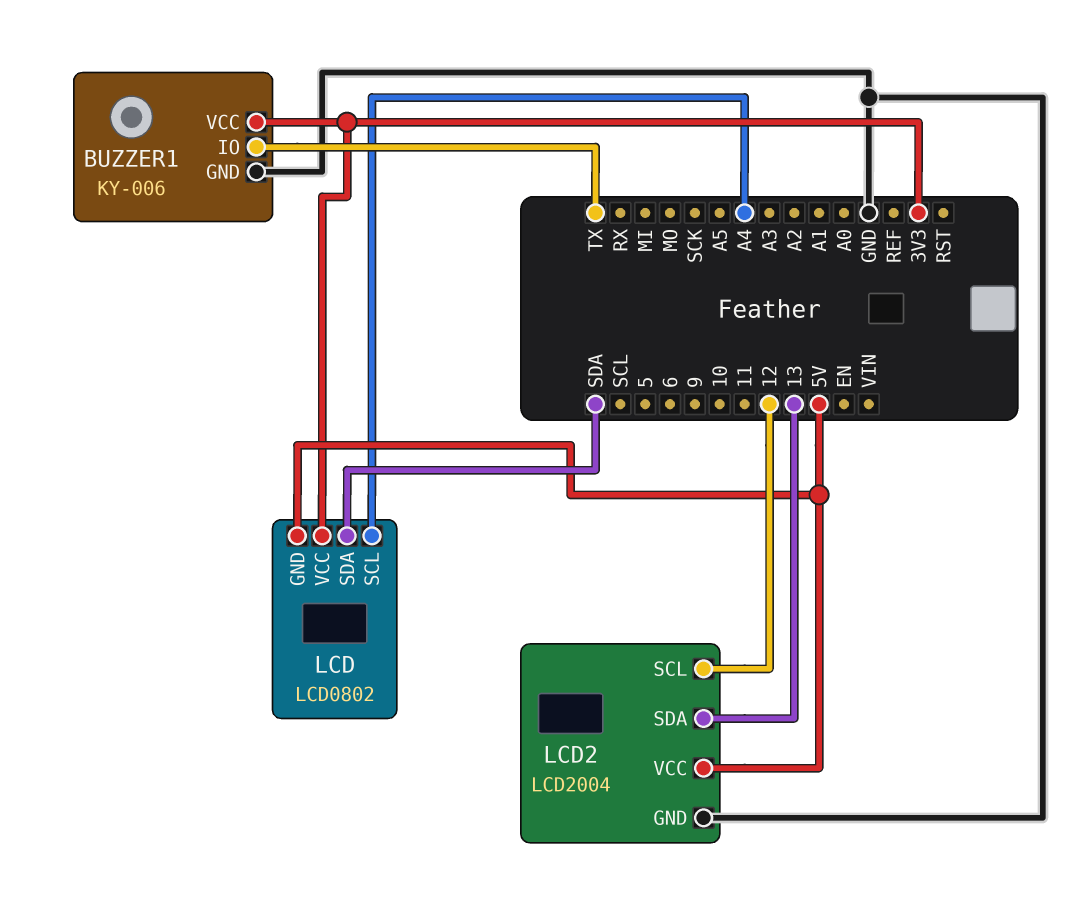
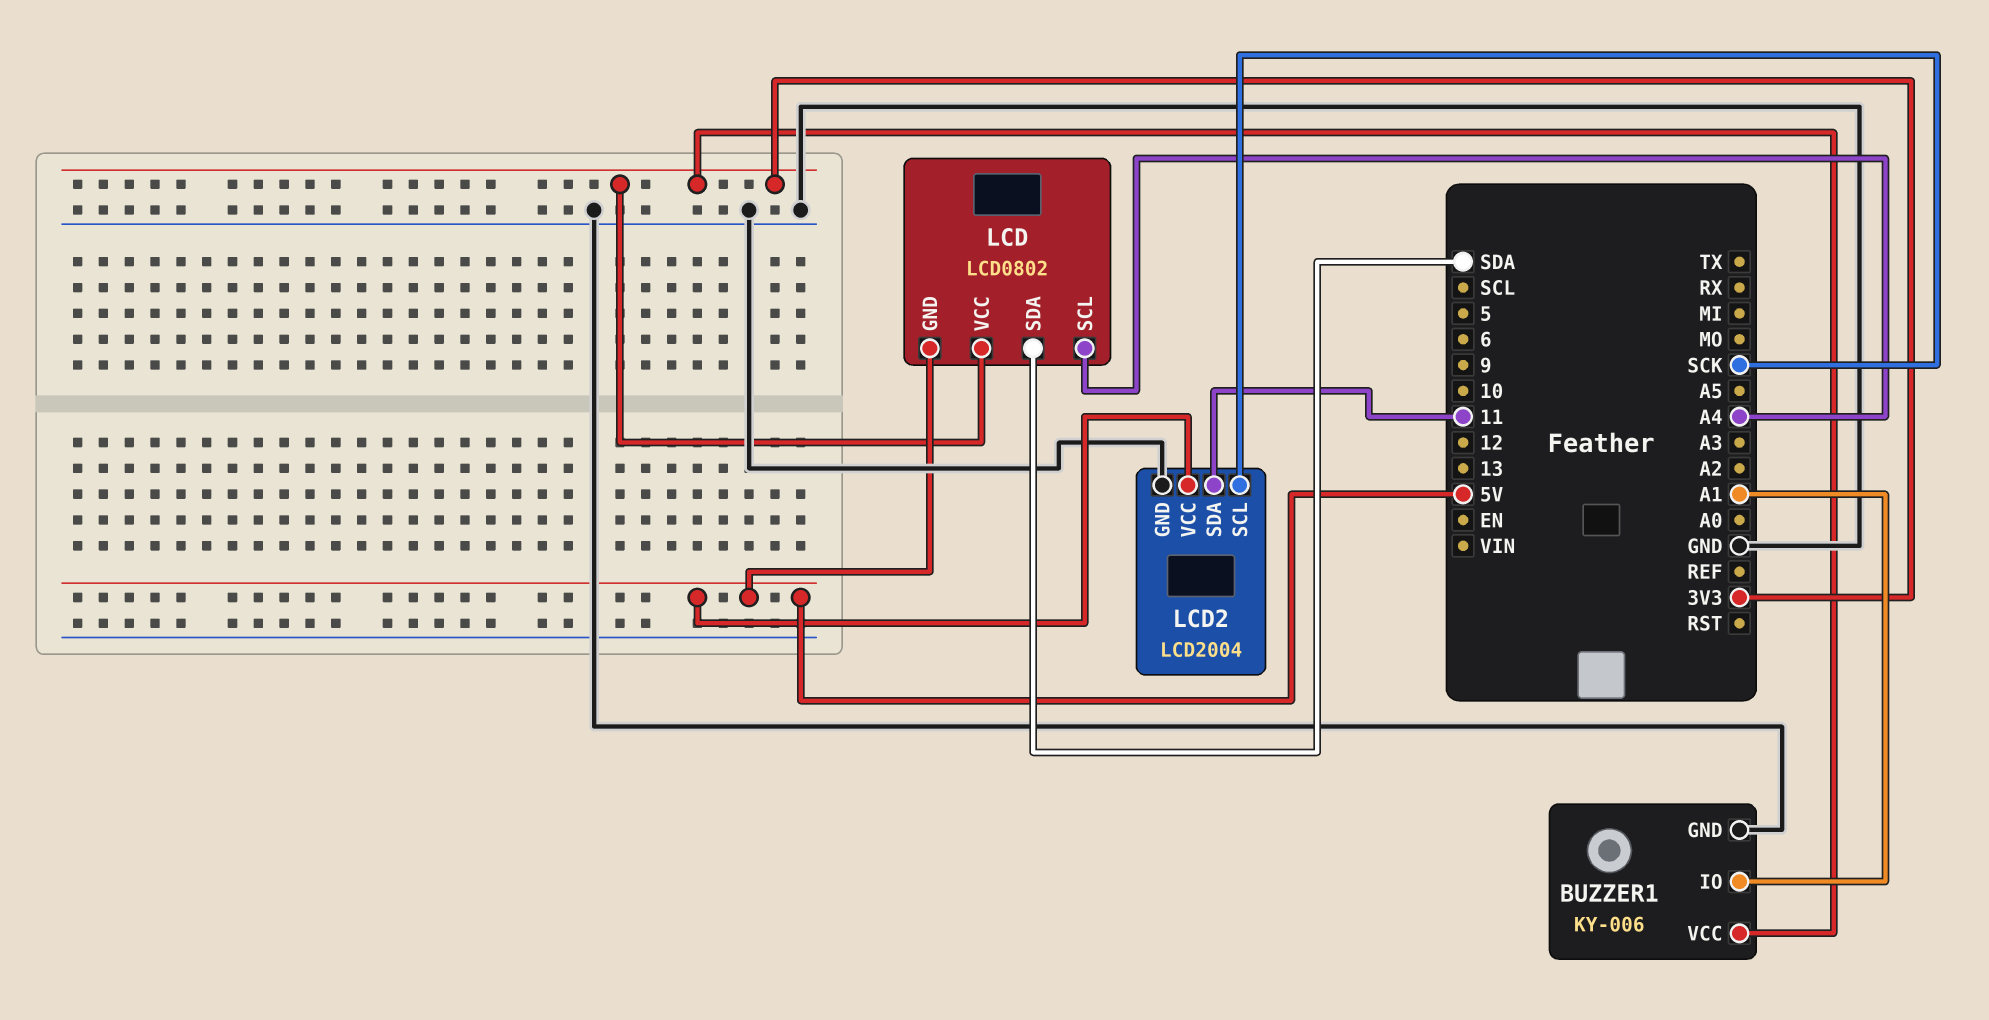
BUZZER1 pin IO: TX -> A1
LCD2 pin SCL: 12 -> SCK
LCD2 pin SDA: 13 -> 11

